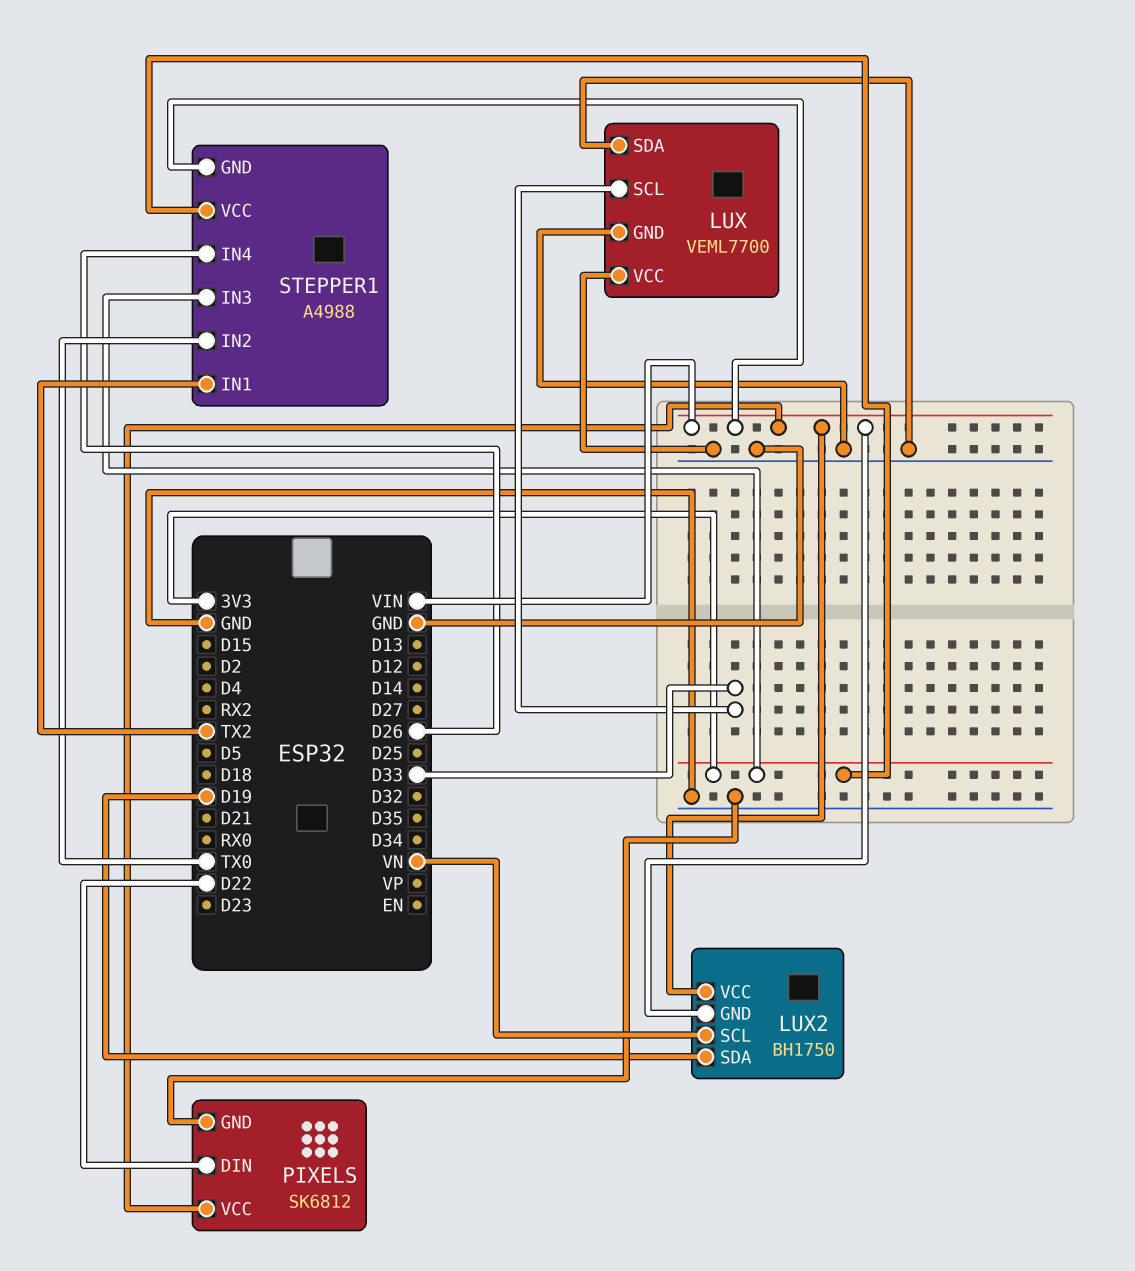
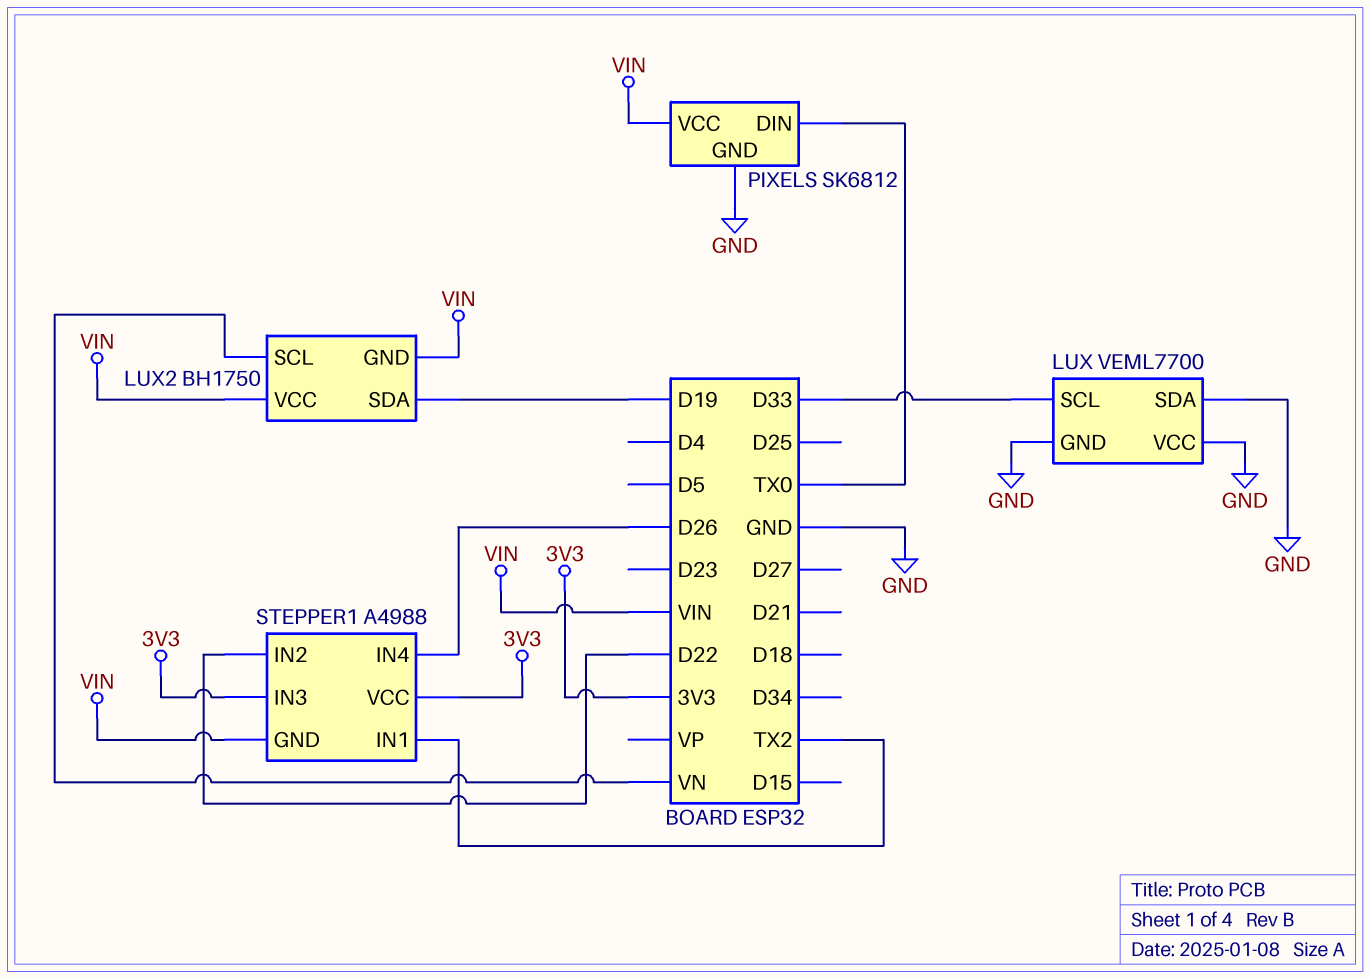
PIXELS pin DIN: D22 -> TX0
STEPPER1 pin IN2: TX0 -> D22

